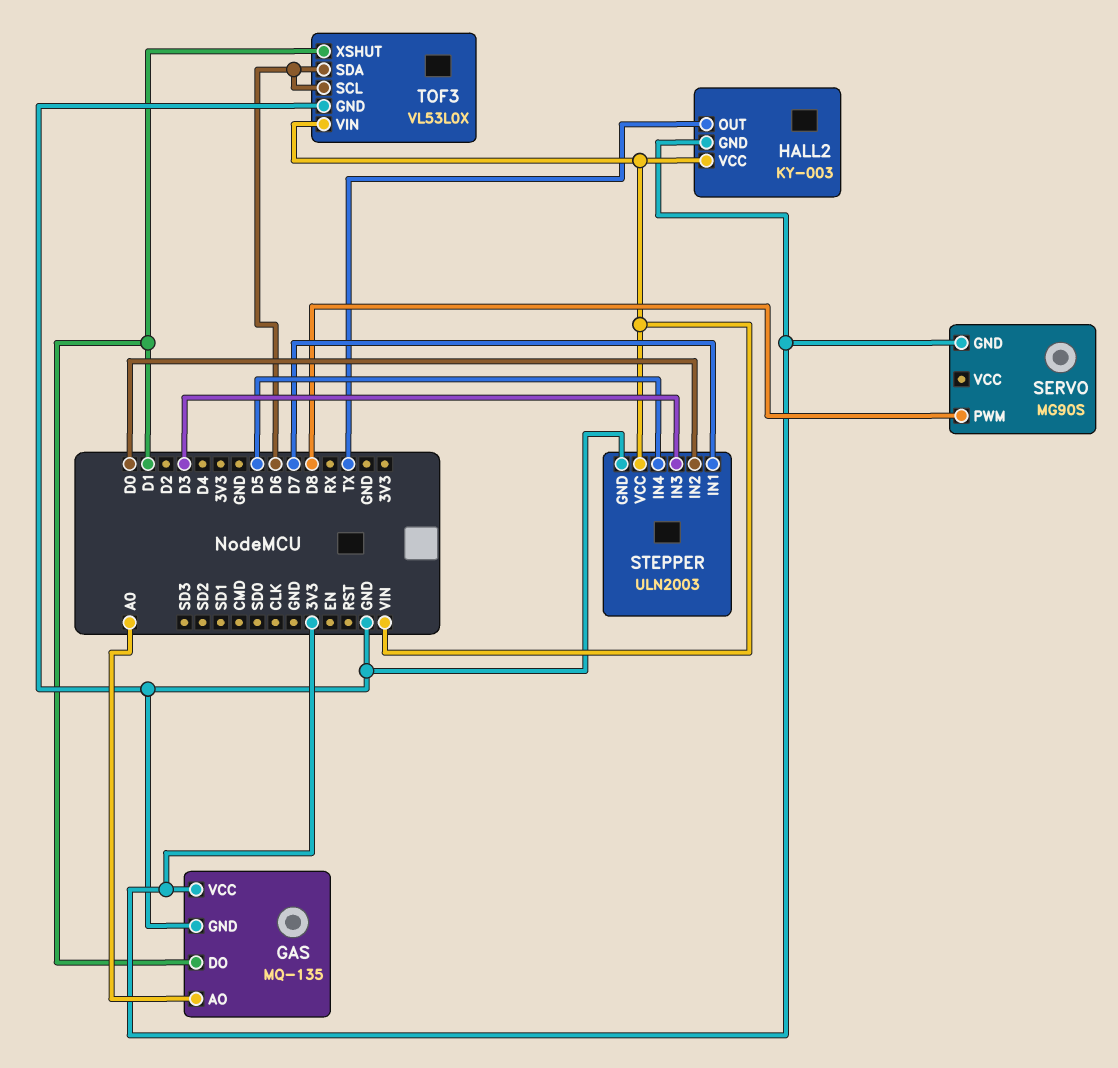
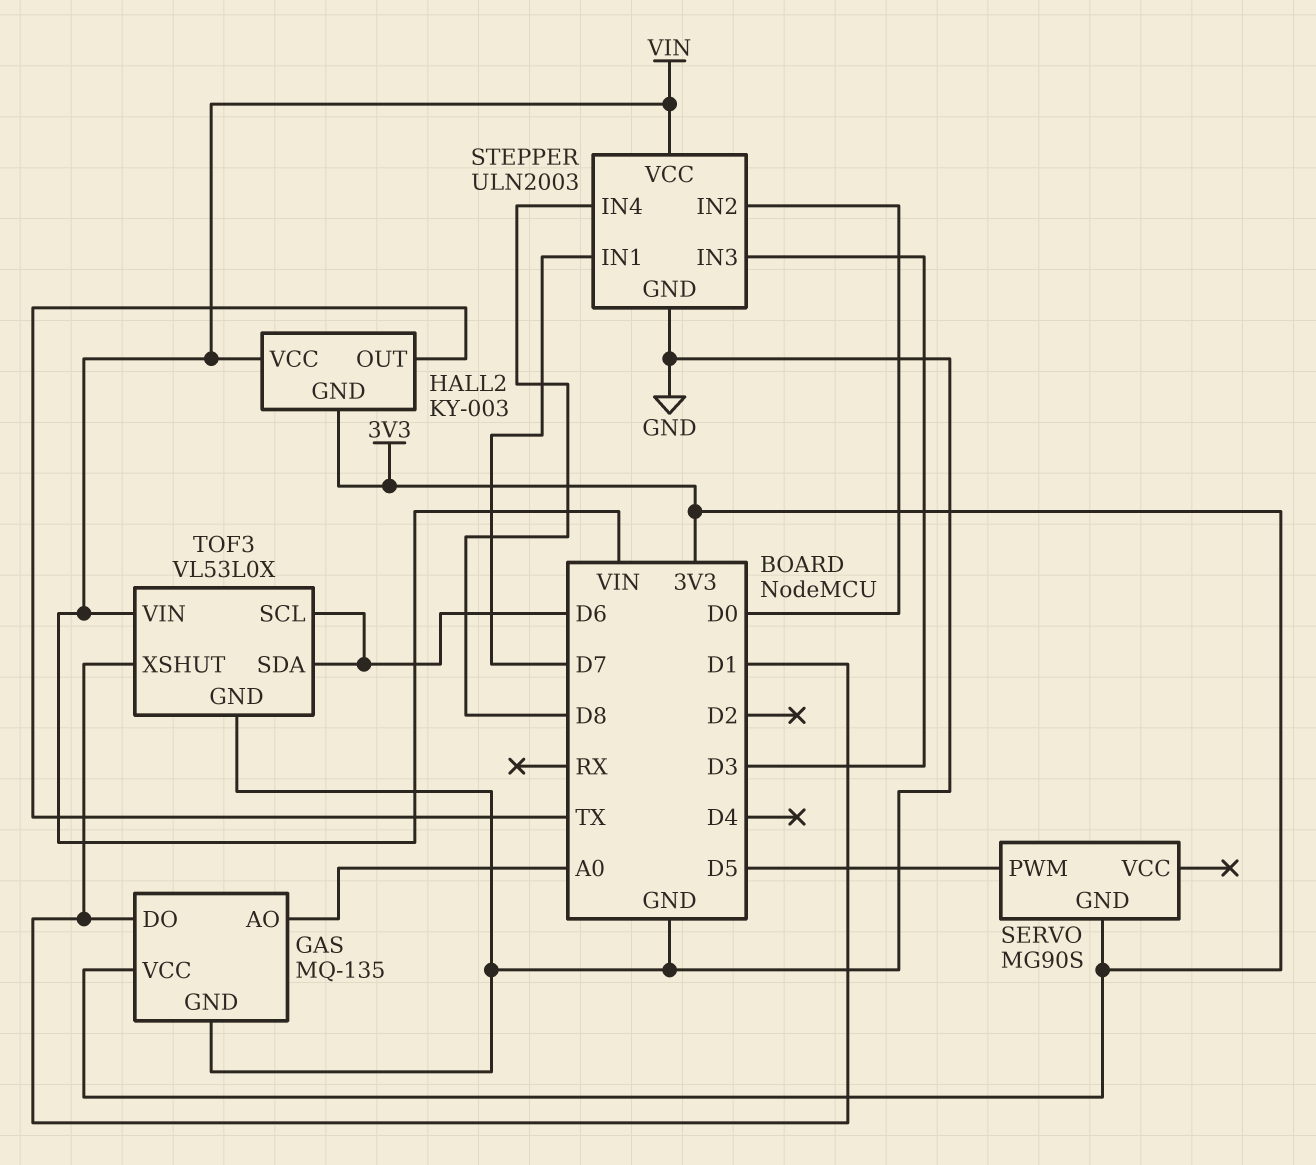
SERVO pin PWM: D8 -> D5
STEPPER pin IN4: D5 -> D8

